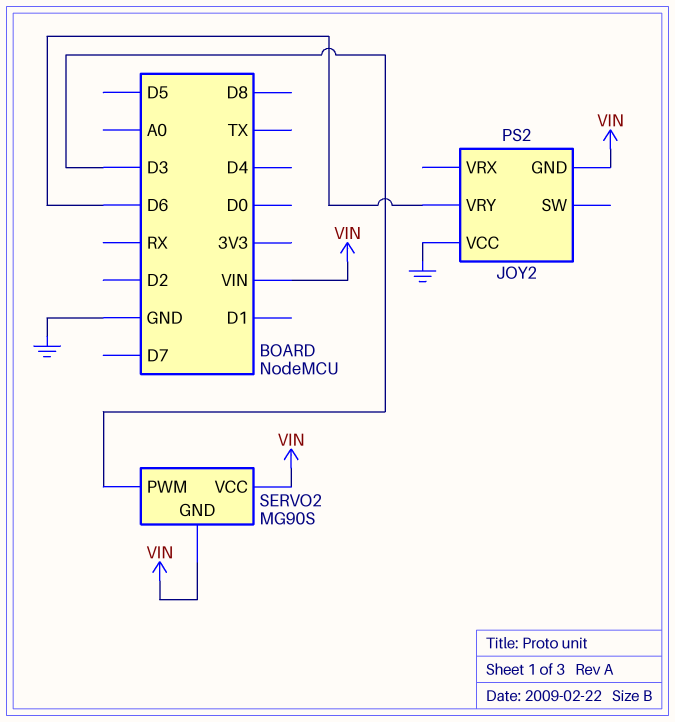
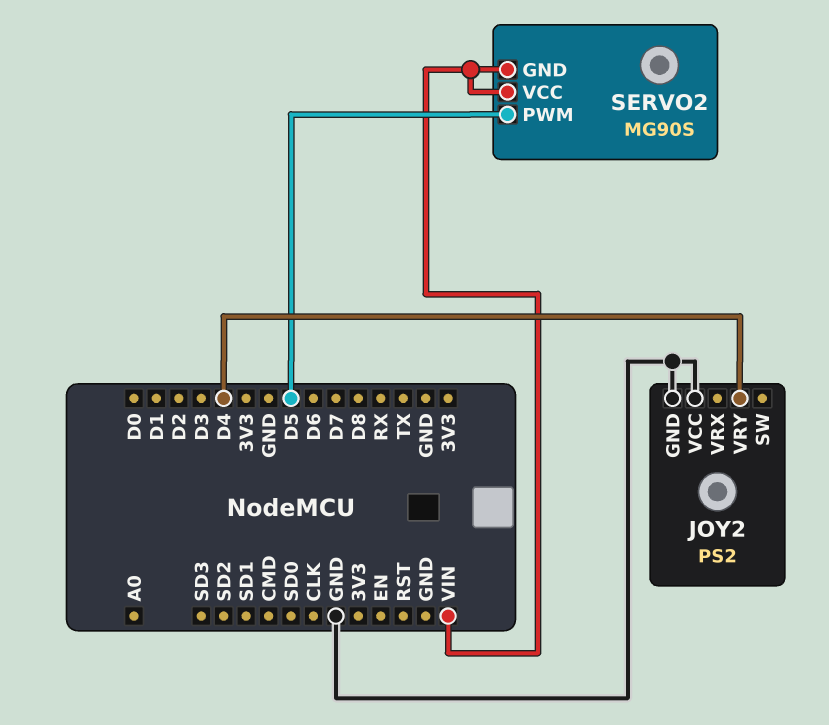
JOY2 pin GND: VIN -> GND
JOY2 pin VRY: D6 -> D4
SERVO2 pin PWM: D3 -> D5

